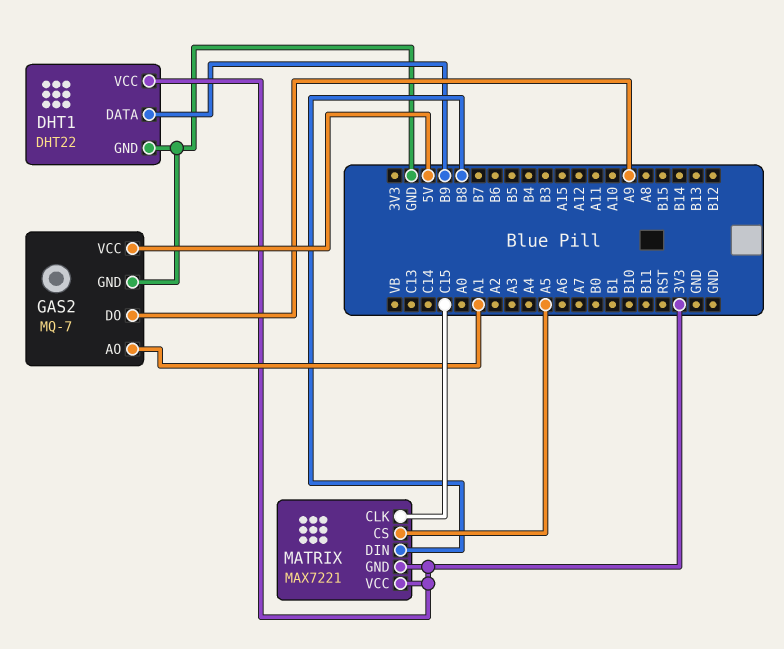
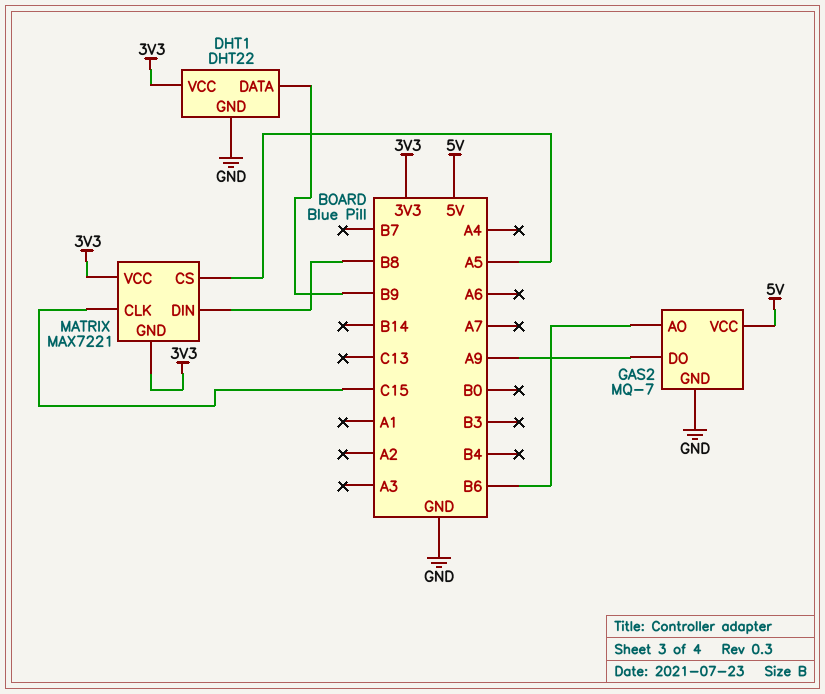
GAS2 pin AO: A1 -> B6

